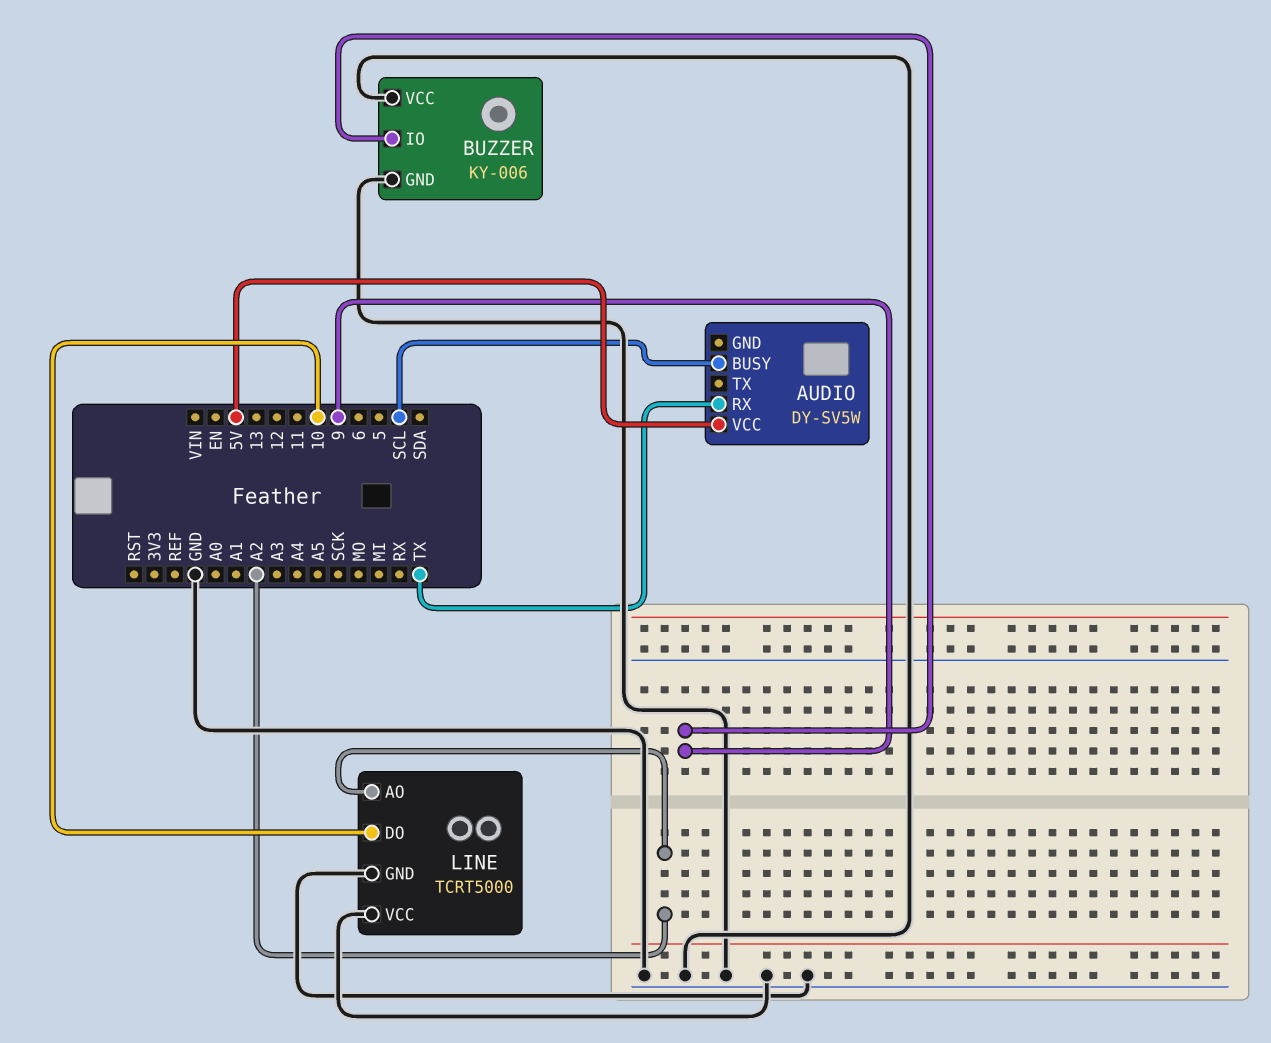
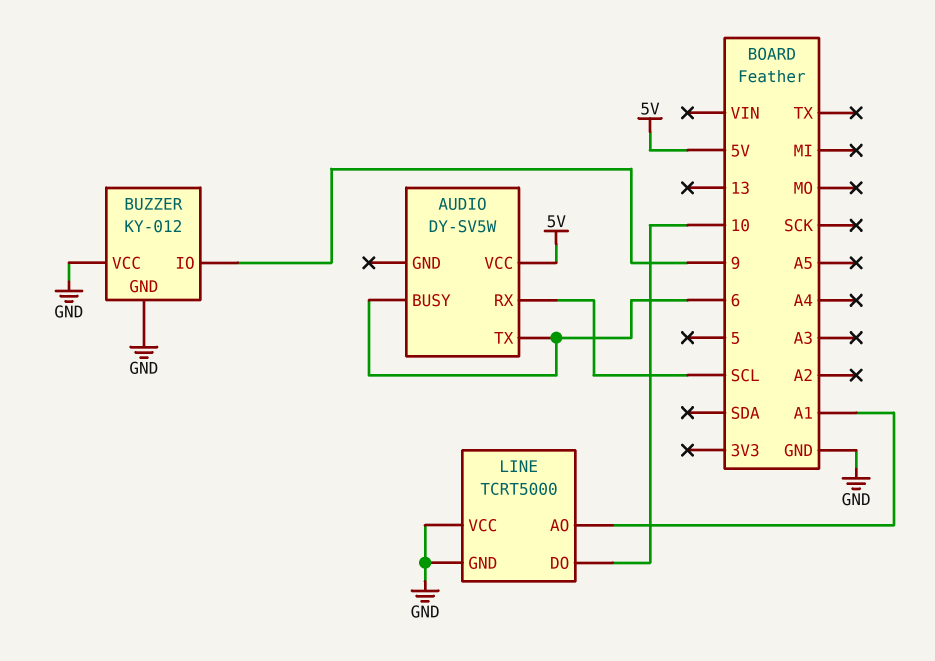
AUDIO pin BUSY: SCL -> 6
AUDIO pin RX: TX -> SCL
AUDIO pin TX: none -> 6
BUZZER: KY-006 -> KY-012
LINE pin AO: A2 -> A1

